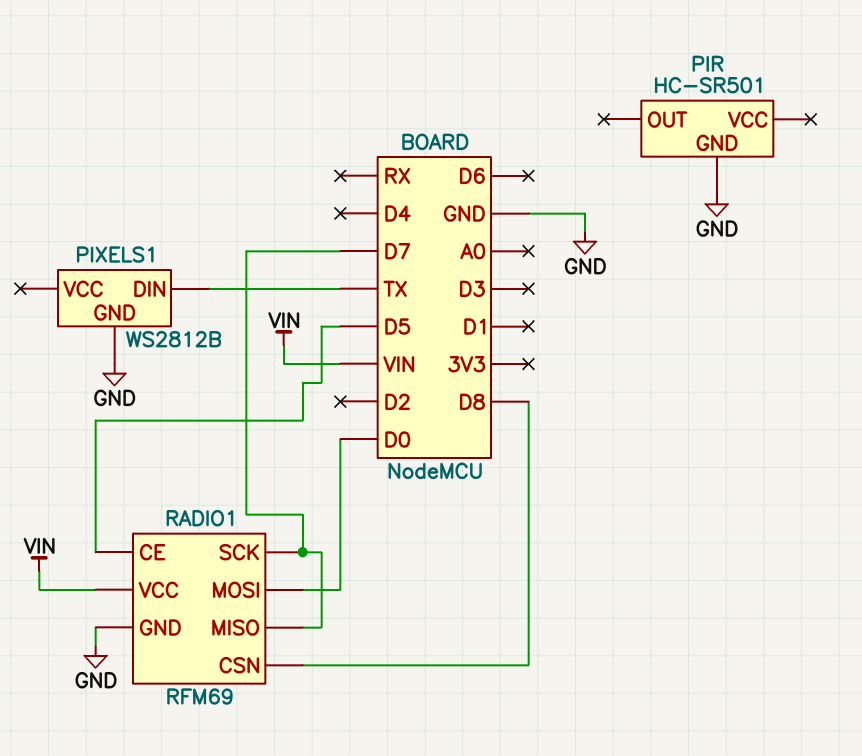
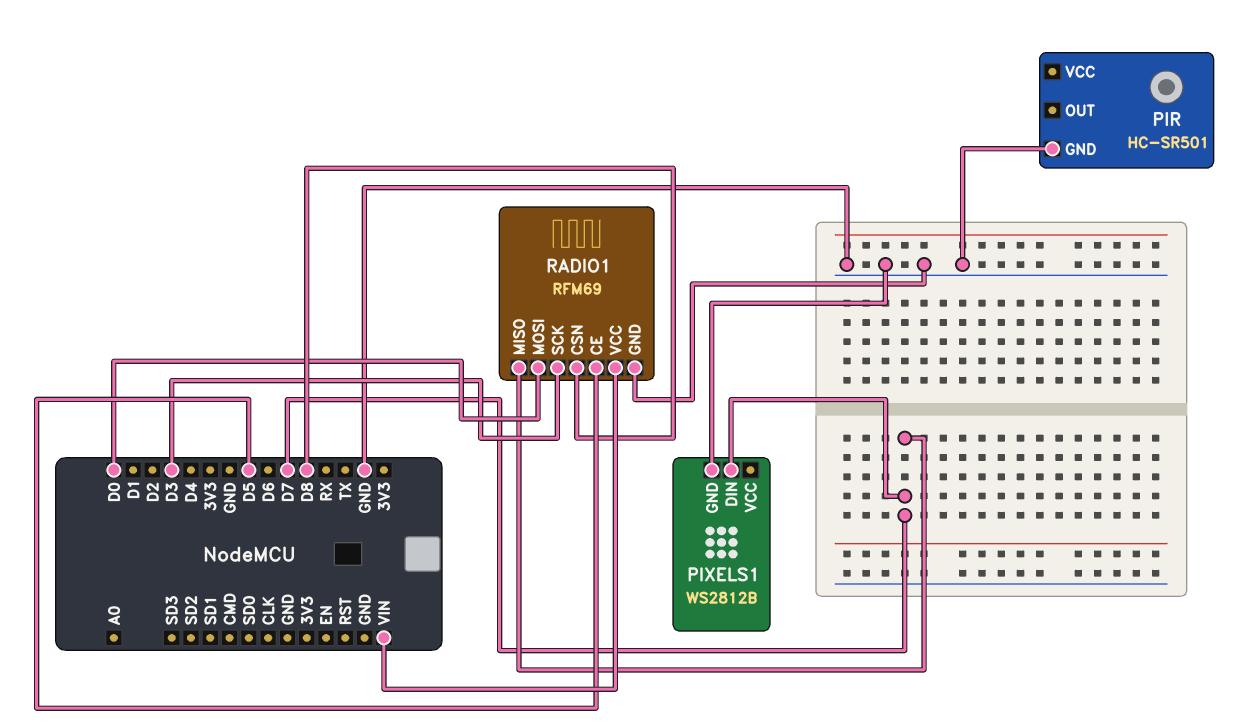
PIXELS1 pin DIN: TX -> D7
RADIO1 pin SCK: D7 -> D3

